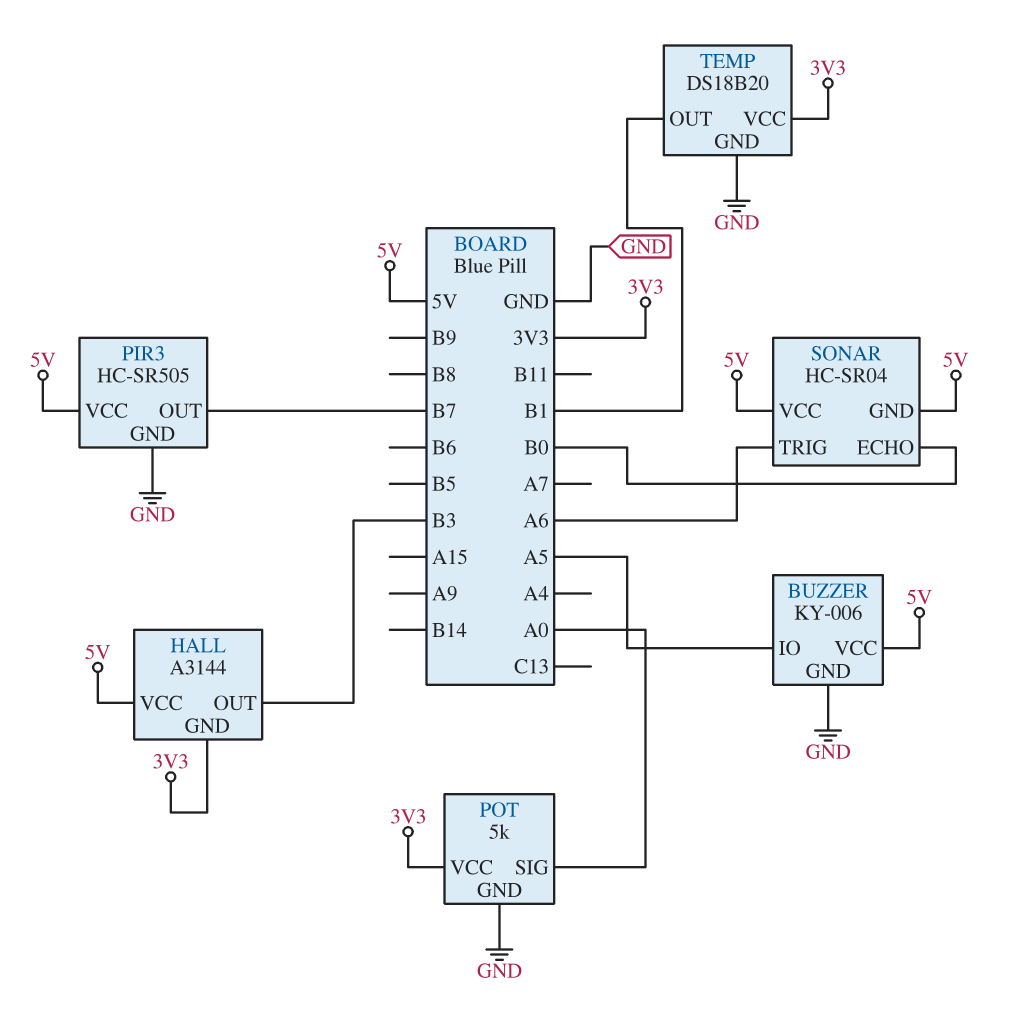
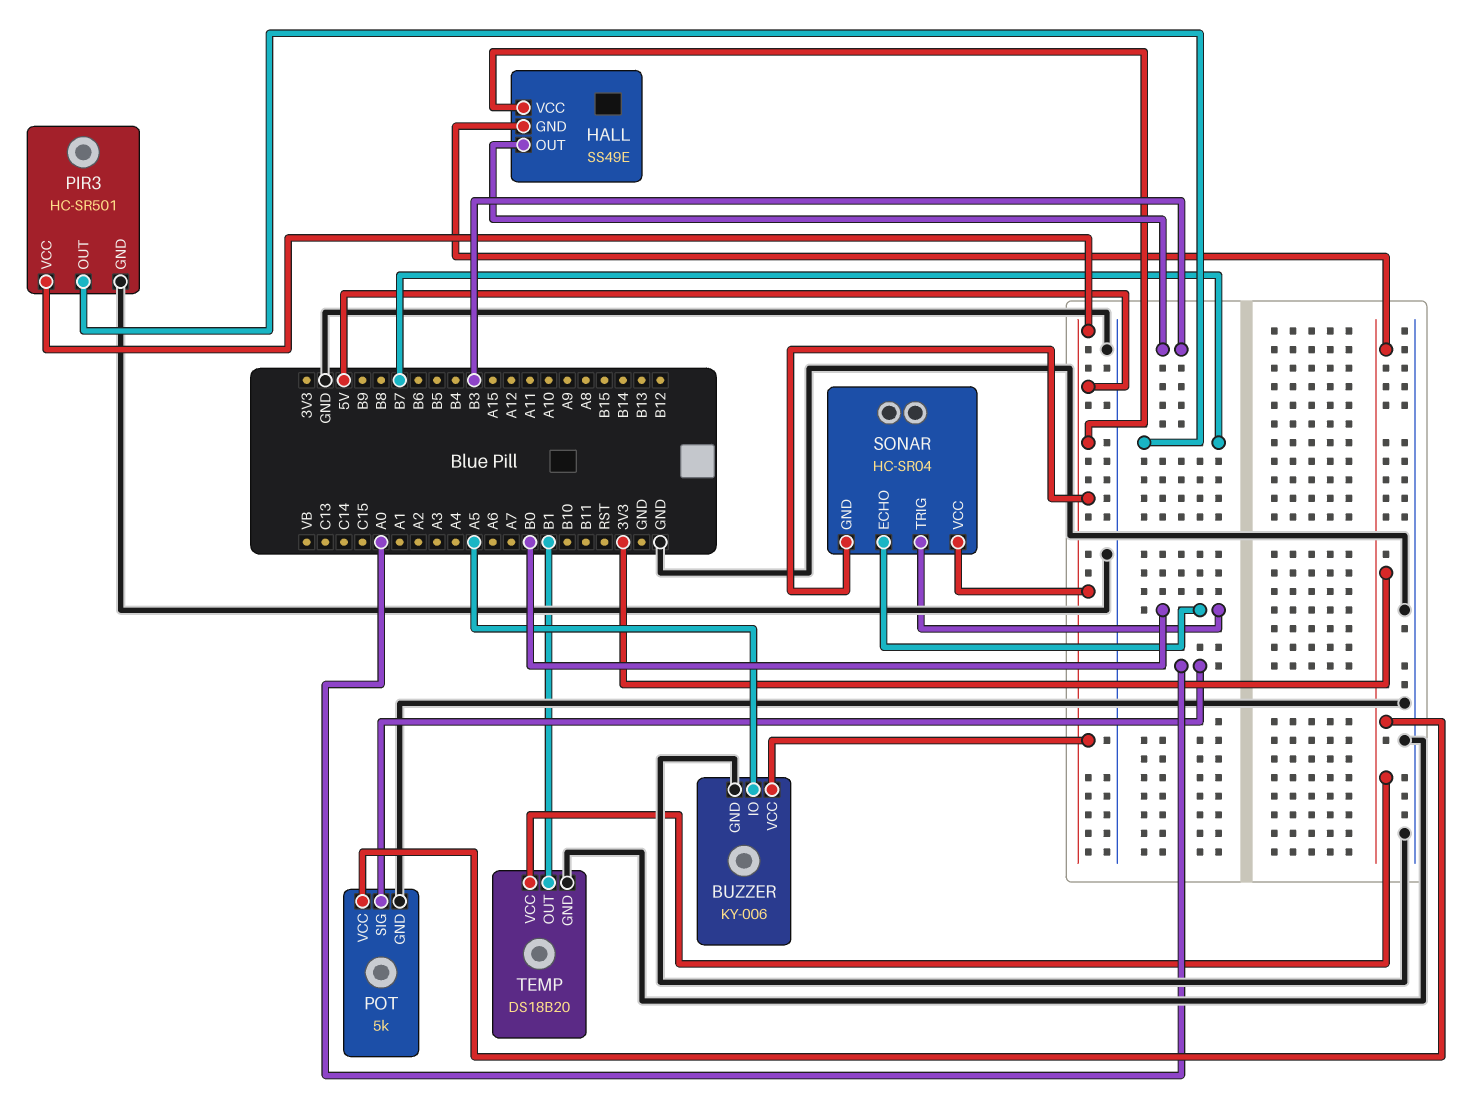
HALL: A3144 -> SS49E
PIR3: HC-SR505 -> HC-SR501
SONAR pin TRIG: A6 -> B0

